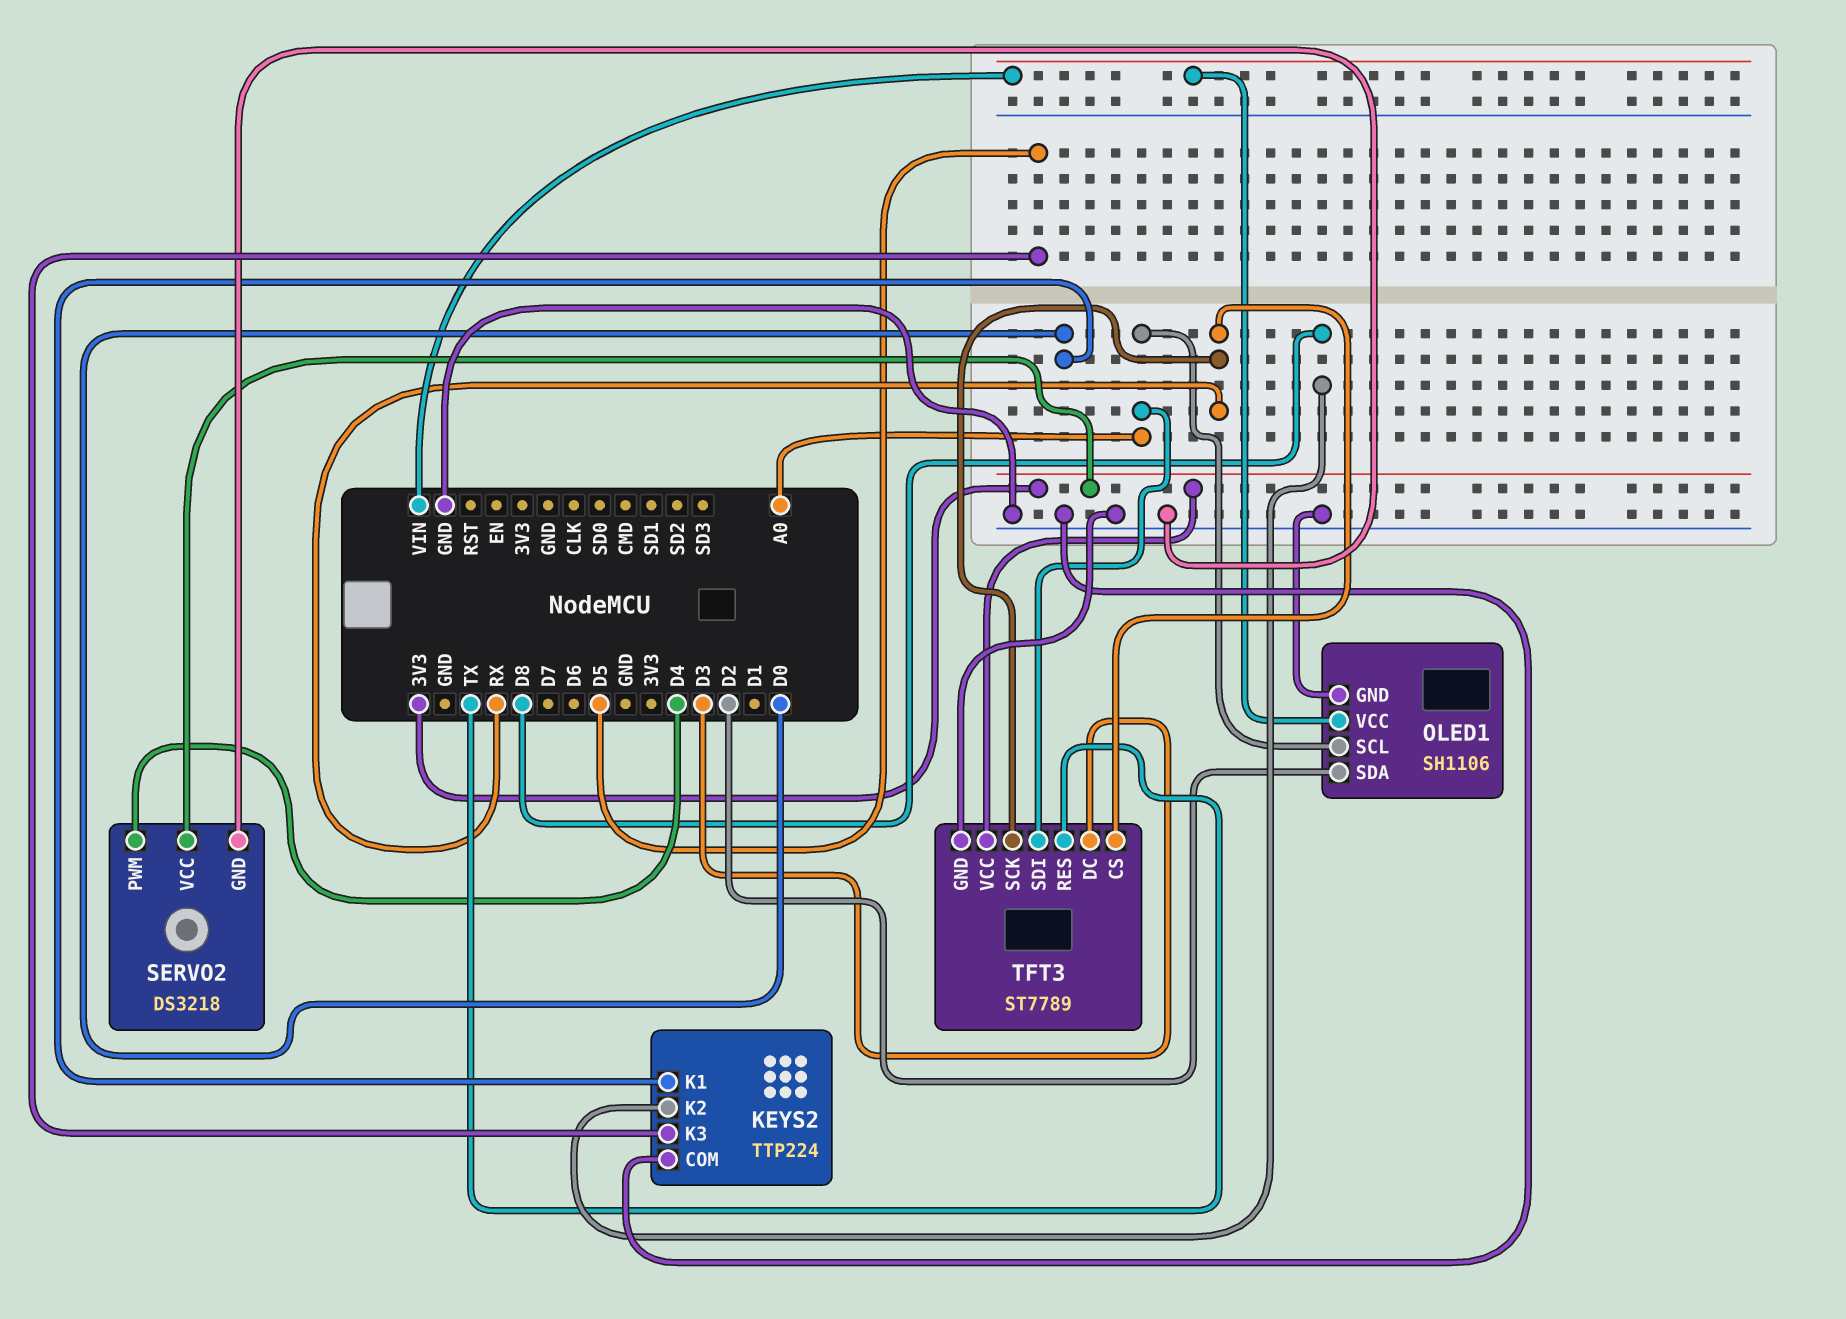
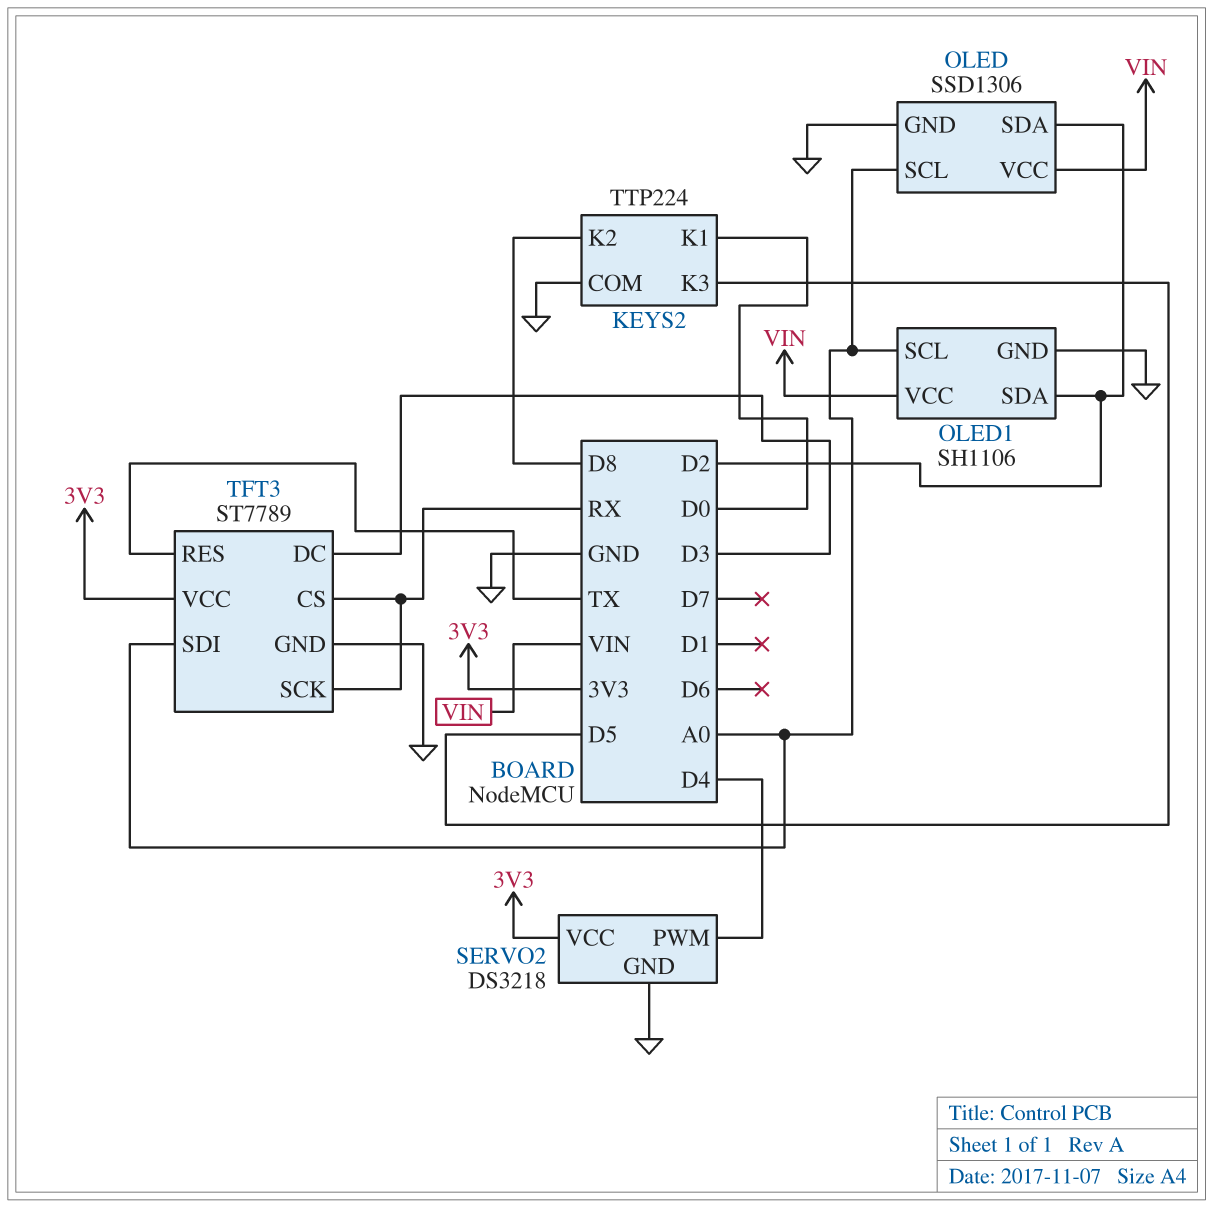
OLED: none -> SSD1306
OLED pin GND: none -> GND
OLED pin SCL: none -> A0
OLED pin SDA: none -> D2
OLED pin VCC: none -> VIN

